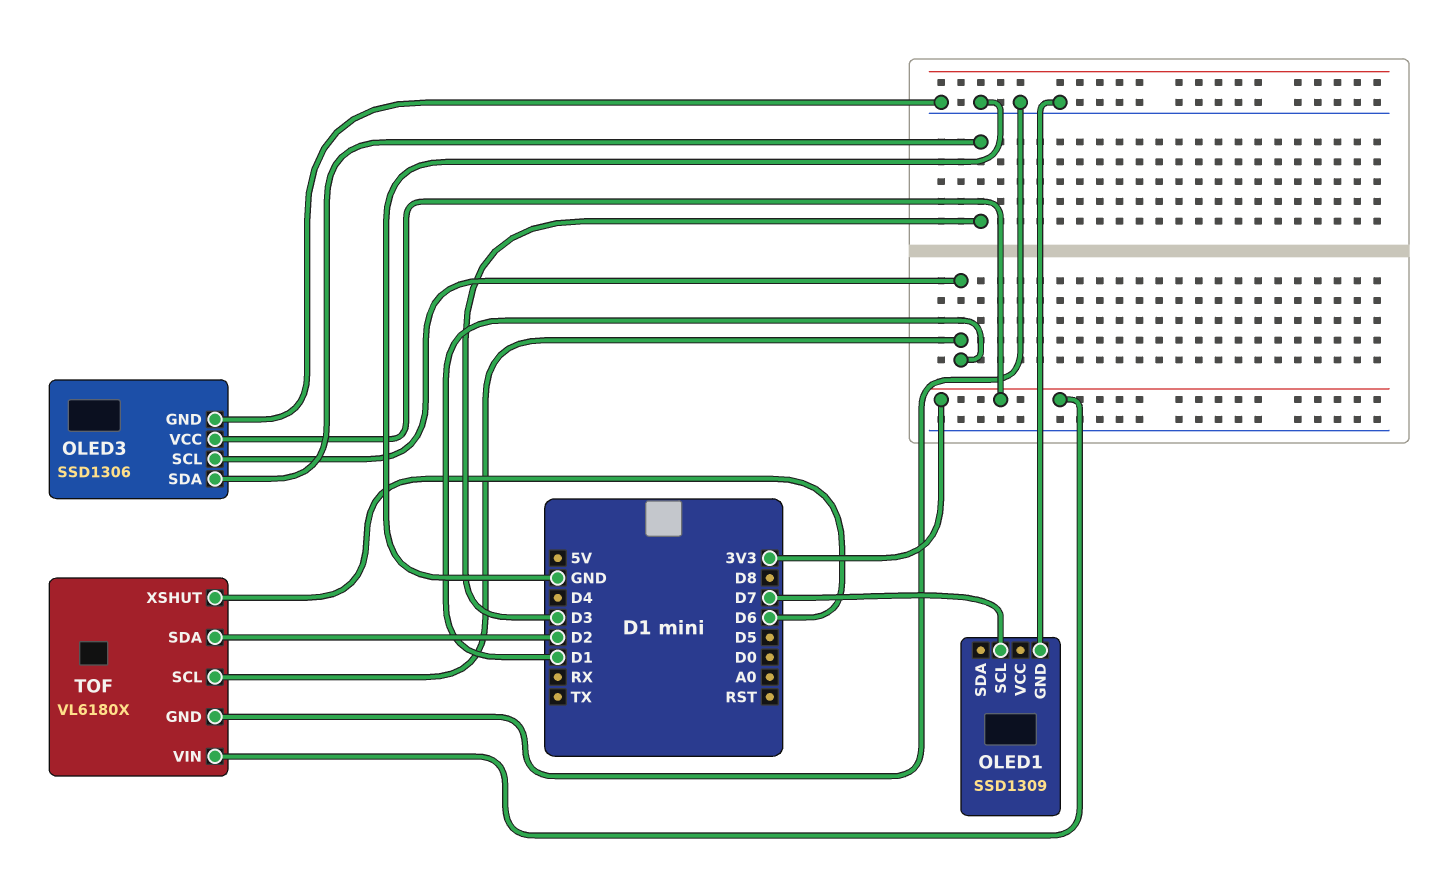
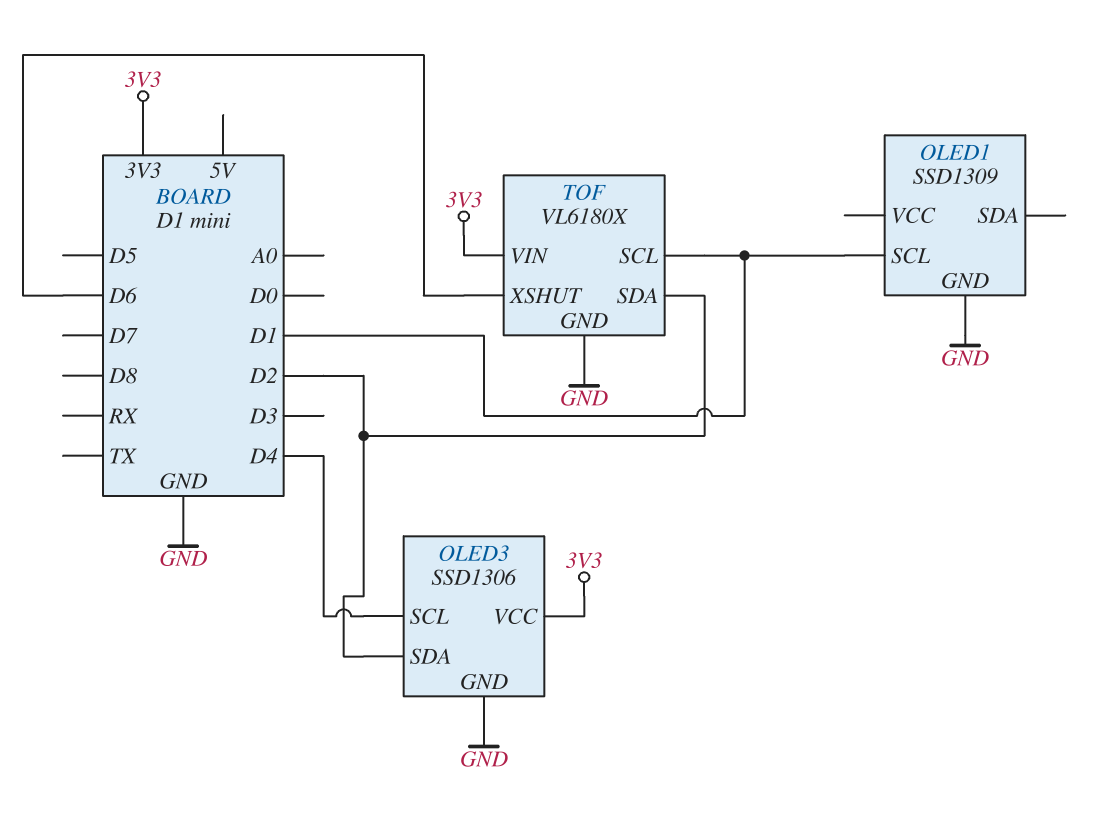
OLED1 pin SCL: D7 -> D1
OLED3 pin SCL: D1 -> D4
OLED3 pin SDA: D3 -> D2

